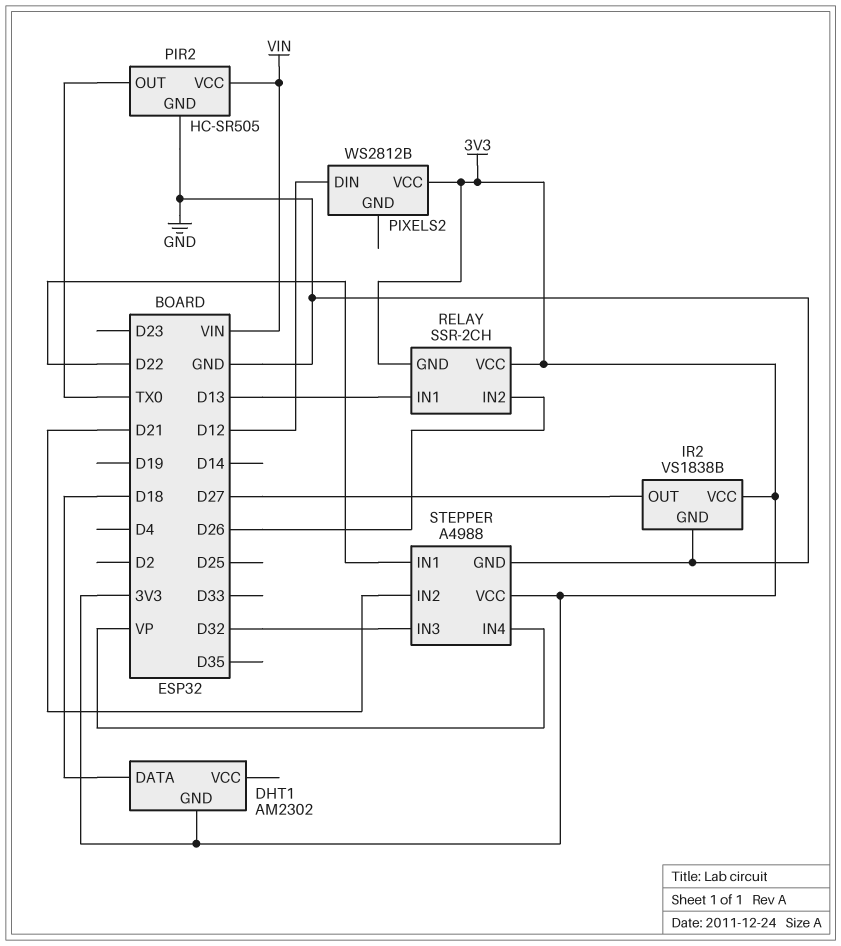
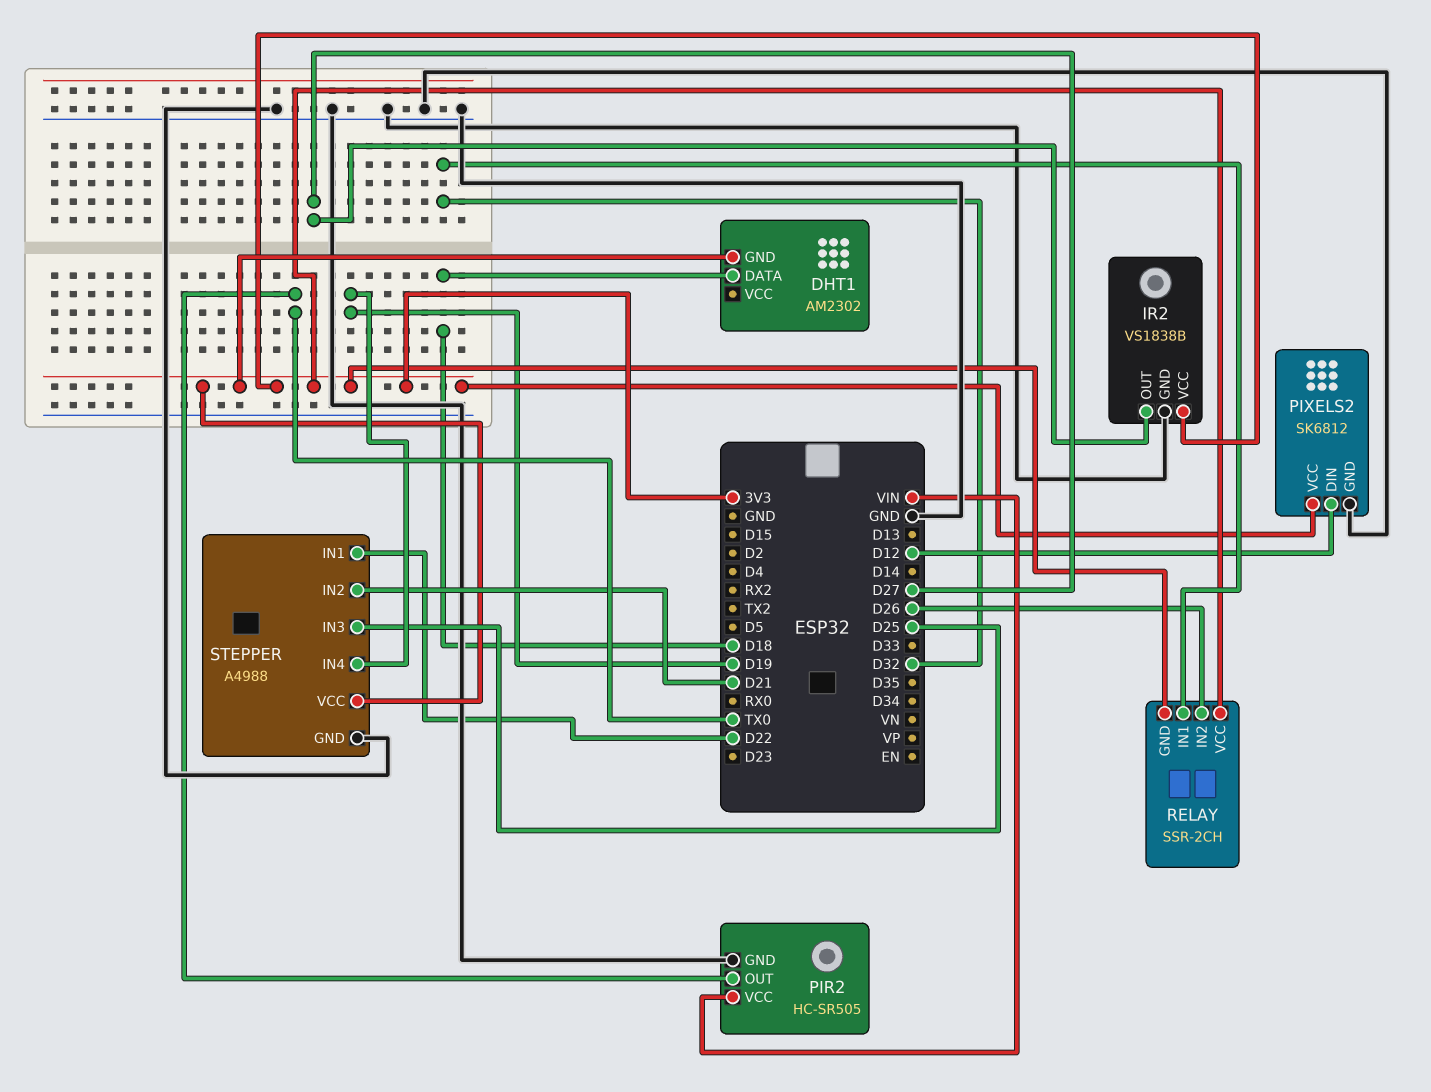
PIXELS2: WS2812B -> SK6812
PIXELS2 pin GND: none -> GND
RELAY pin IN1: D13 -> D32
STEPPER pin IN3: D32 -> D25
STEPPER pin IN4: VP -> D19

